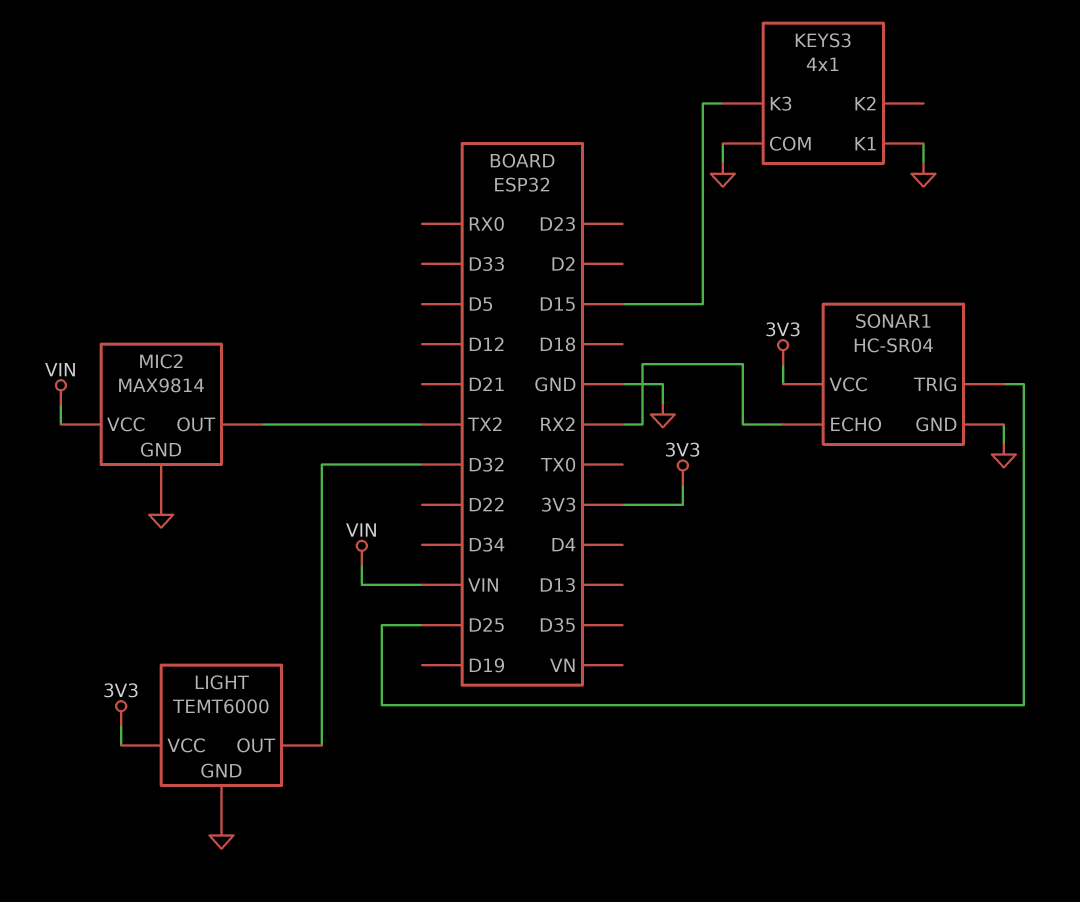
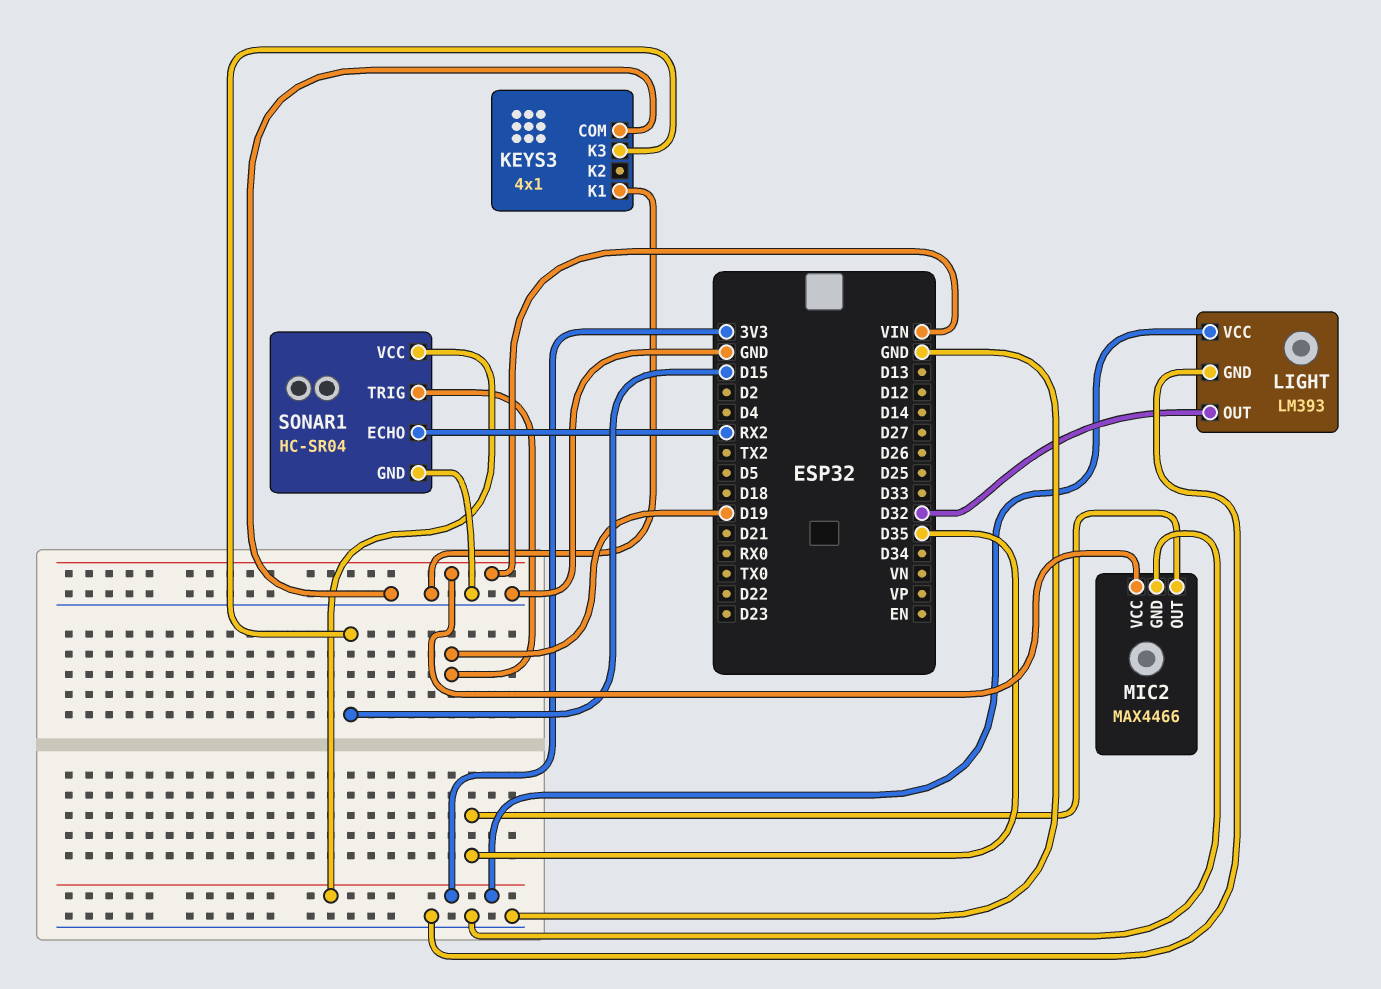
LIGHT: TEMT6000 -> LM393
MIC2: MAX9814 -> MAX4466
MIC2 pin OUT: TX2 -> D35
SONAR1 pin TRIG: D25 -> D19

